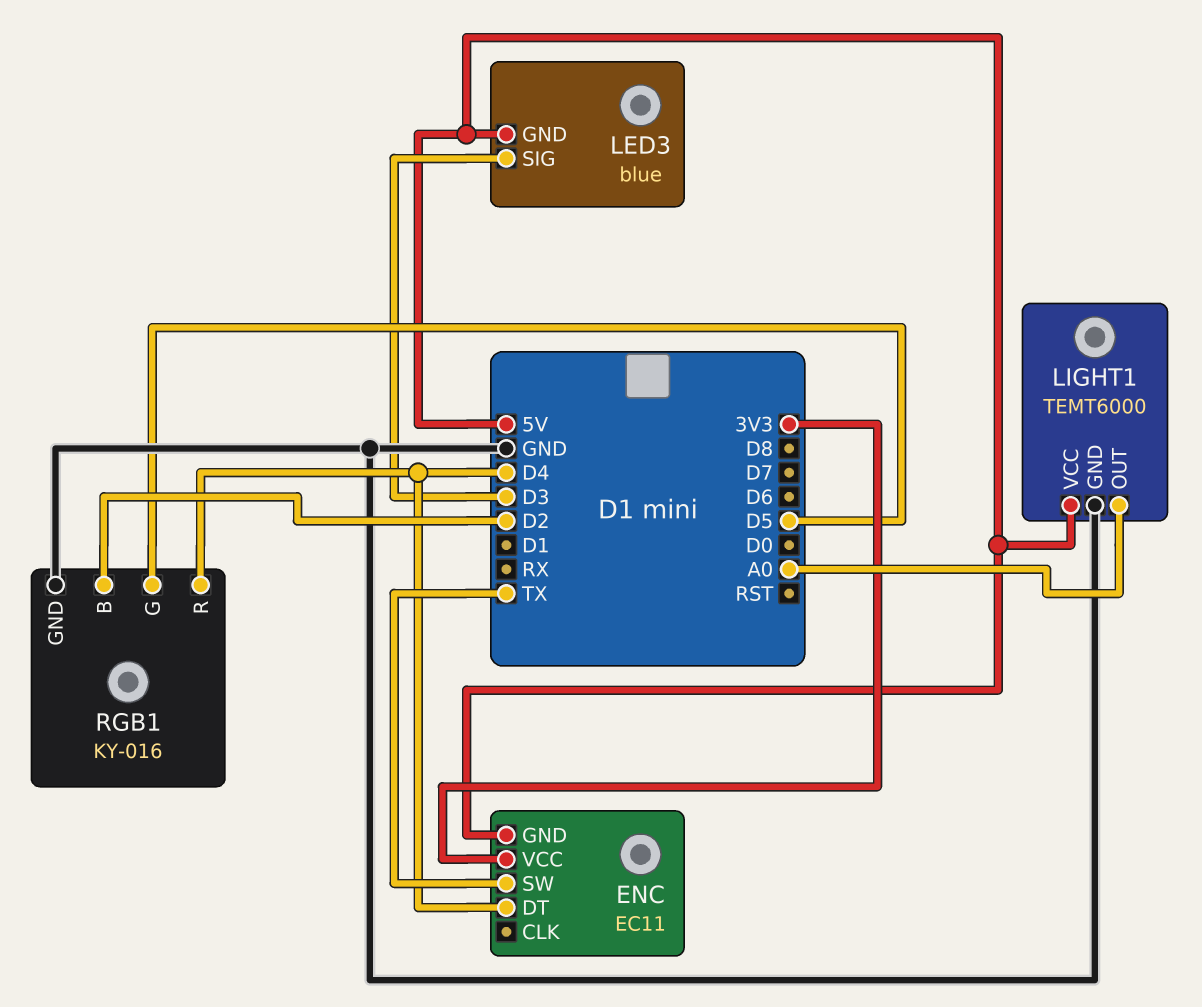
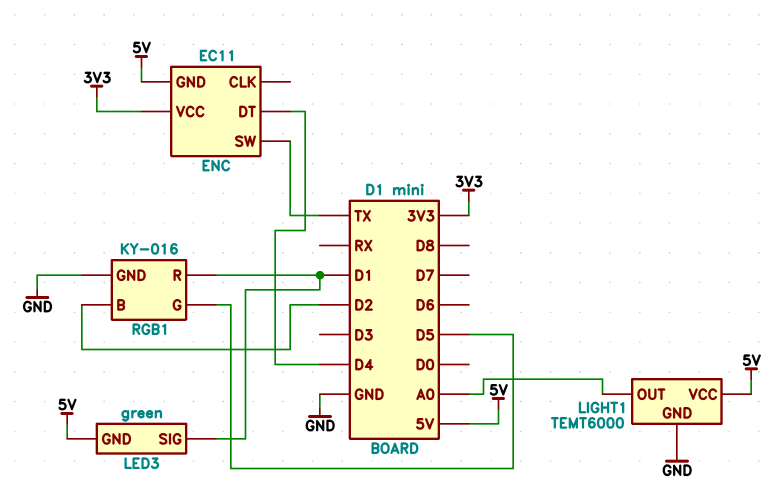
LED3: blue -> green
LED3 pin SIG: D3 -> D1
RGB1 pin R: D4 -> D1

